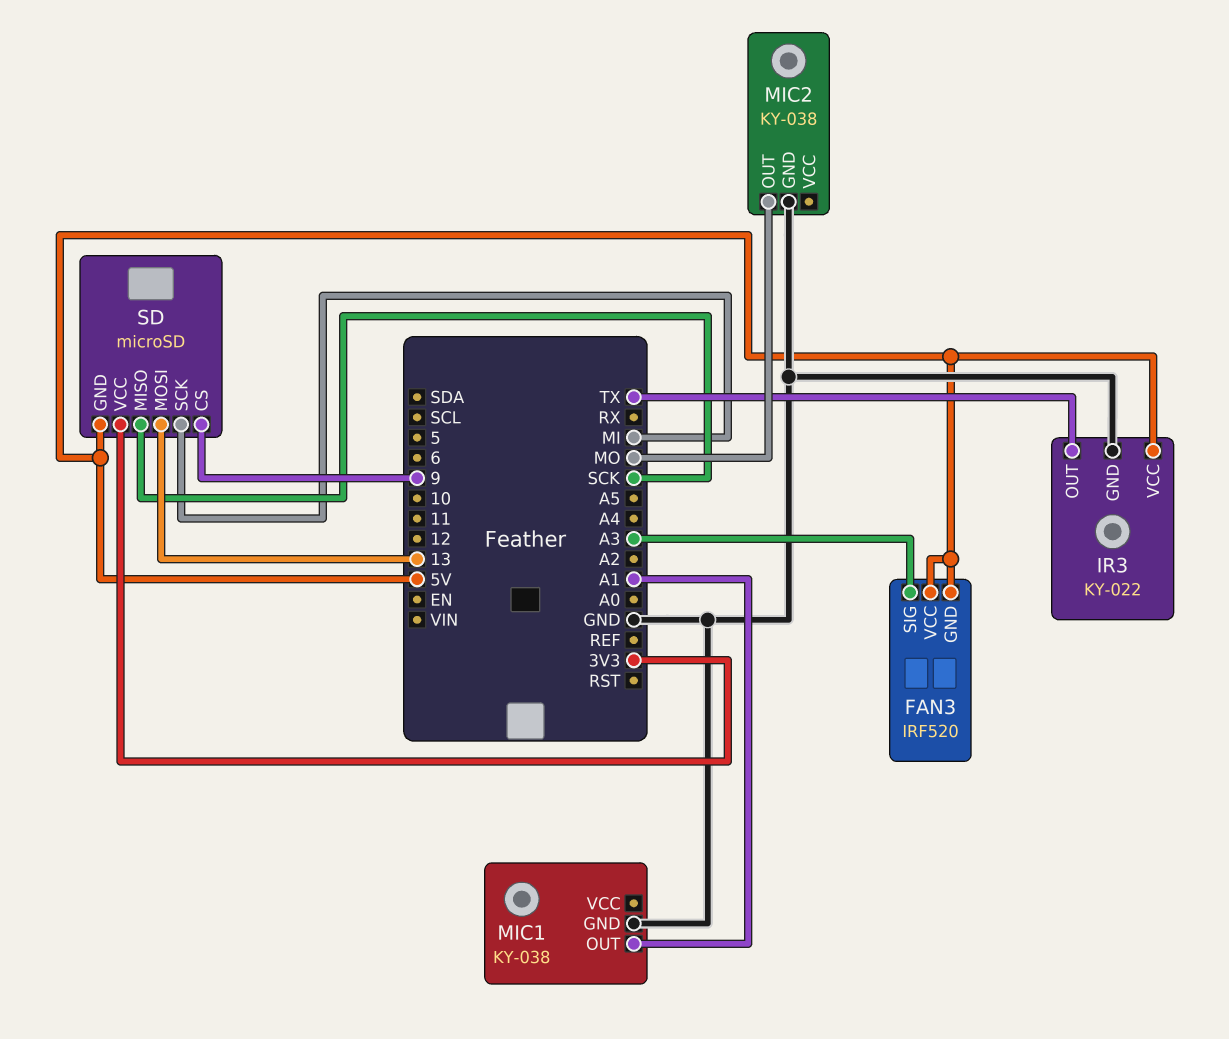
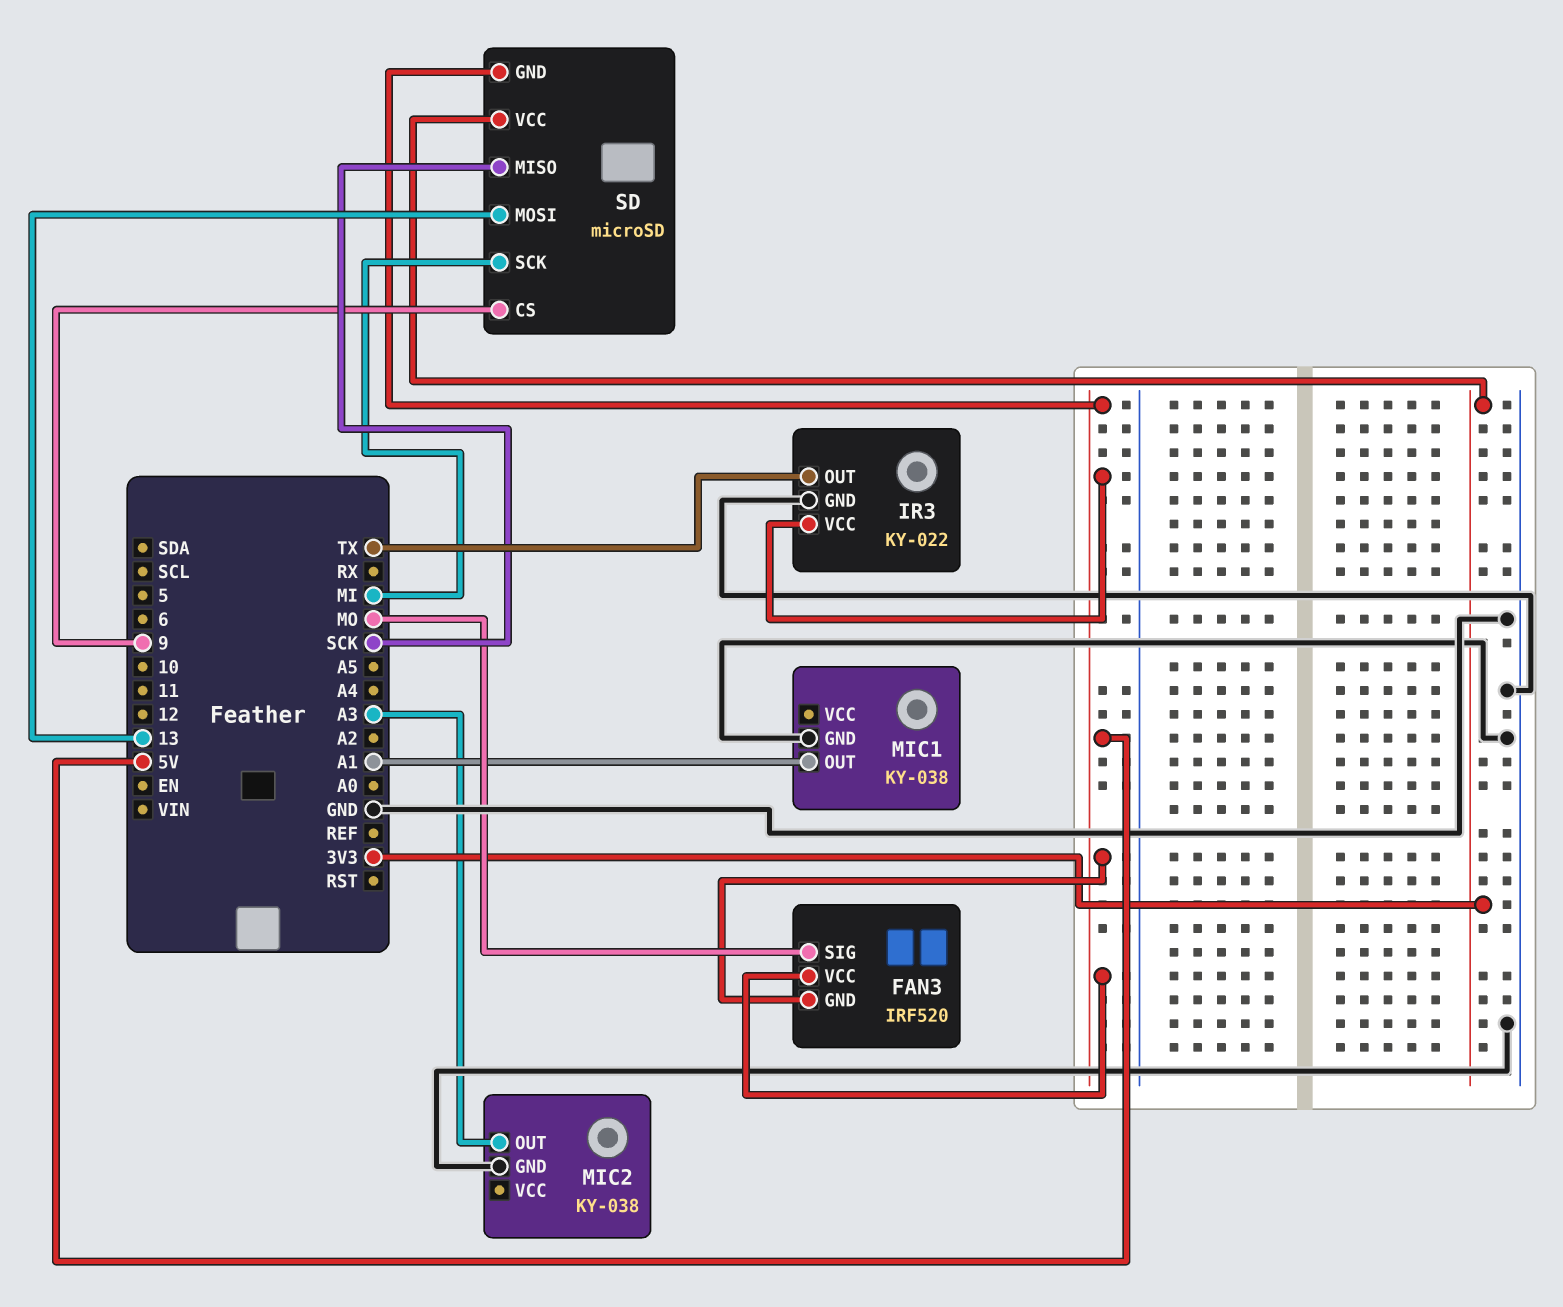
FAN3 pin SIG: A3 -> MO
MIC2 pin OUT: MO -> A3

